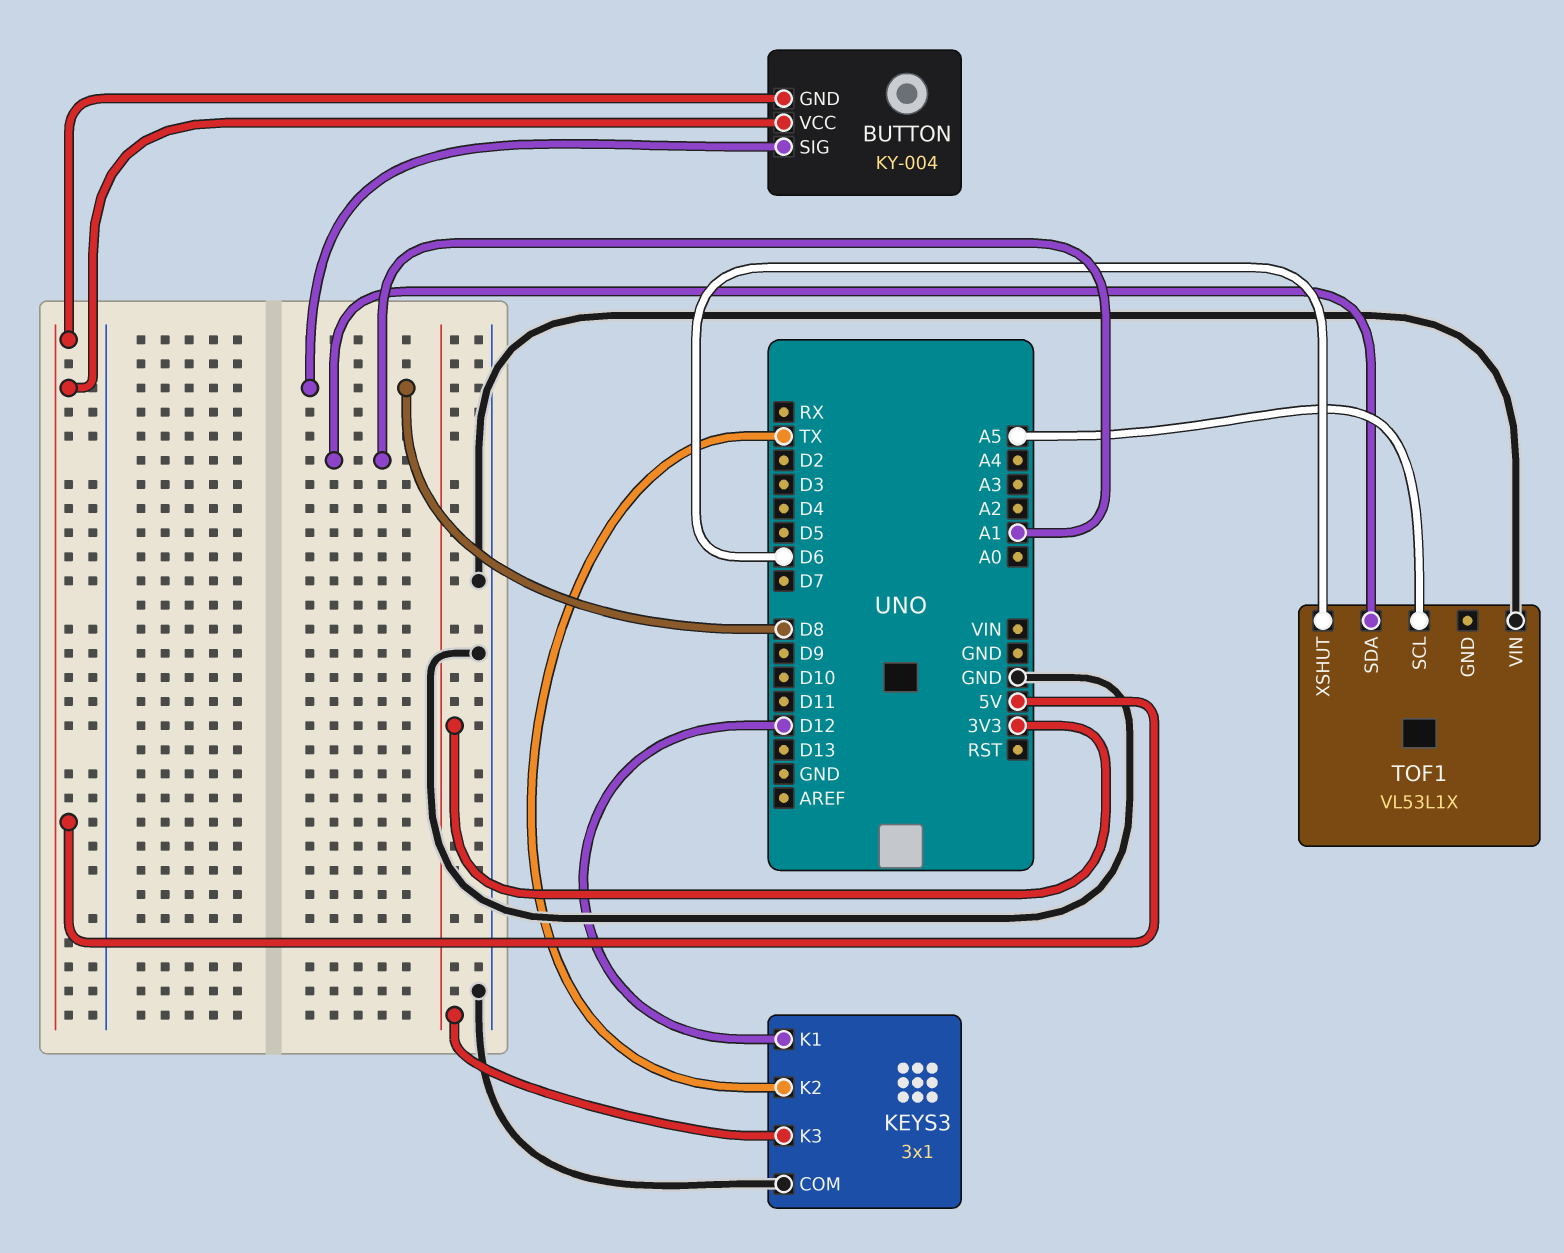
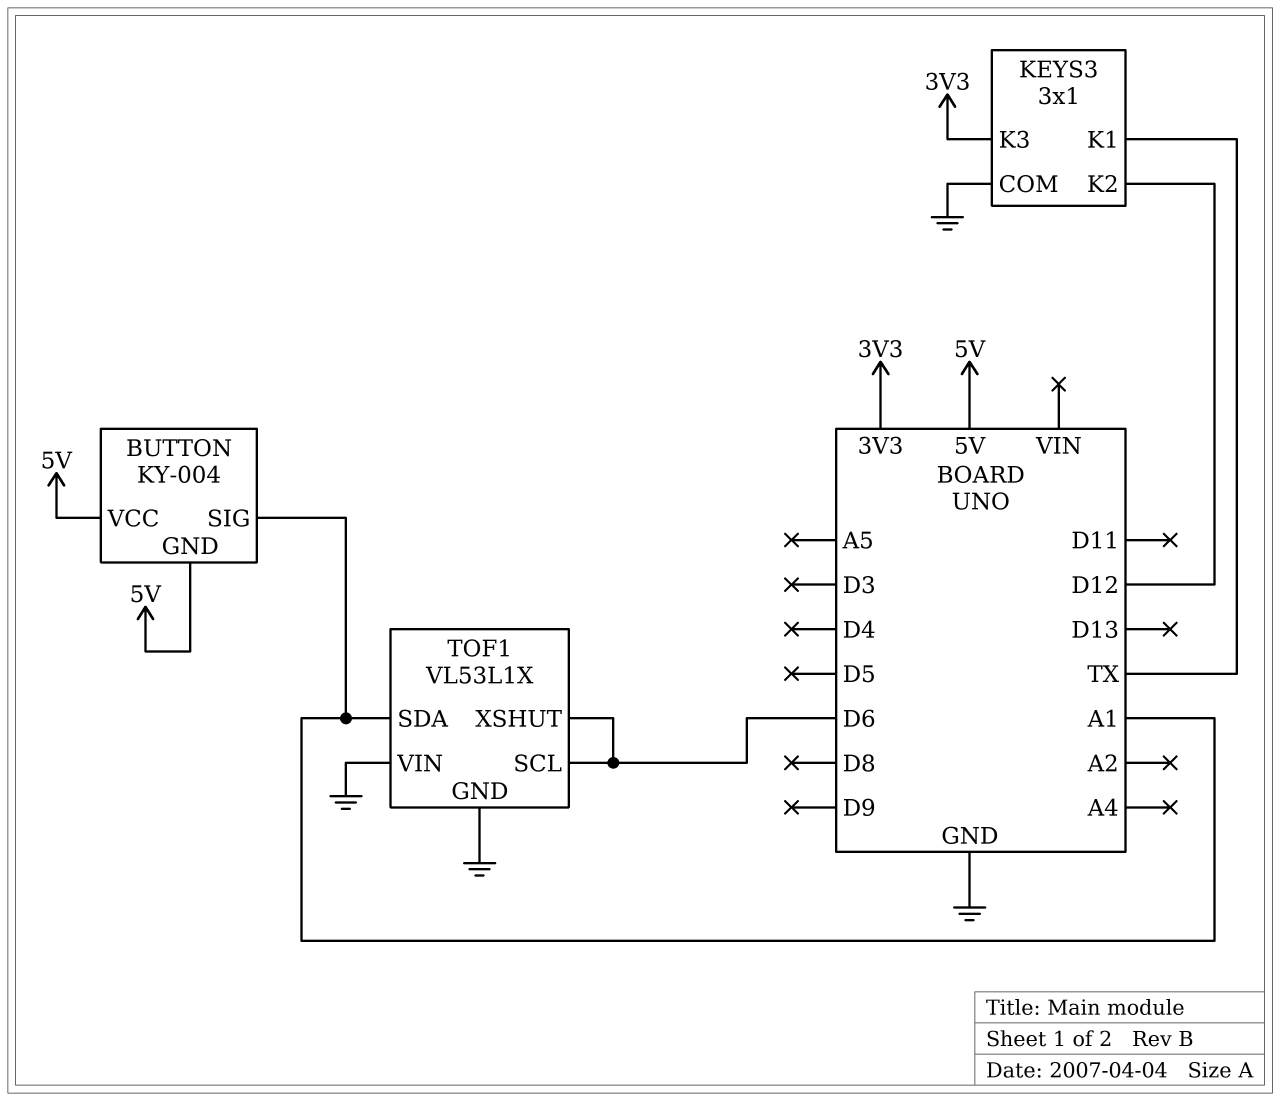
BUTTON pin SIG: D8 -> A1
KEYS3 pin K1: D12 -> TX
KEYS3 pin K2: TX -> D12
TOF1 pin GND: none -> GND
TOF1 pin SCL: A5 -> D6

